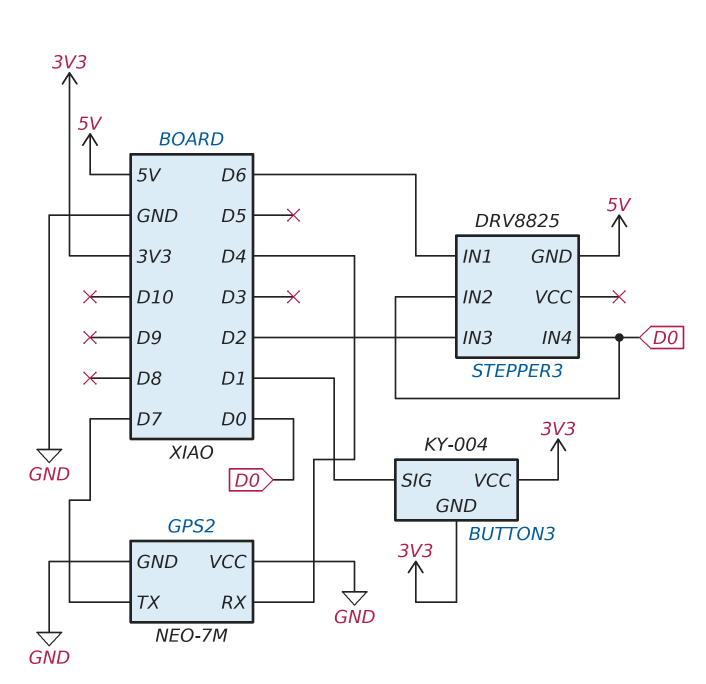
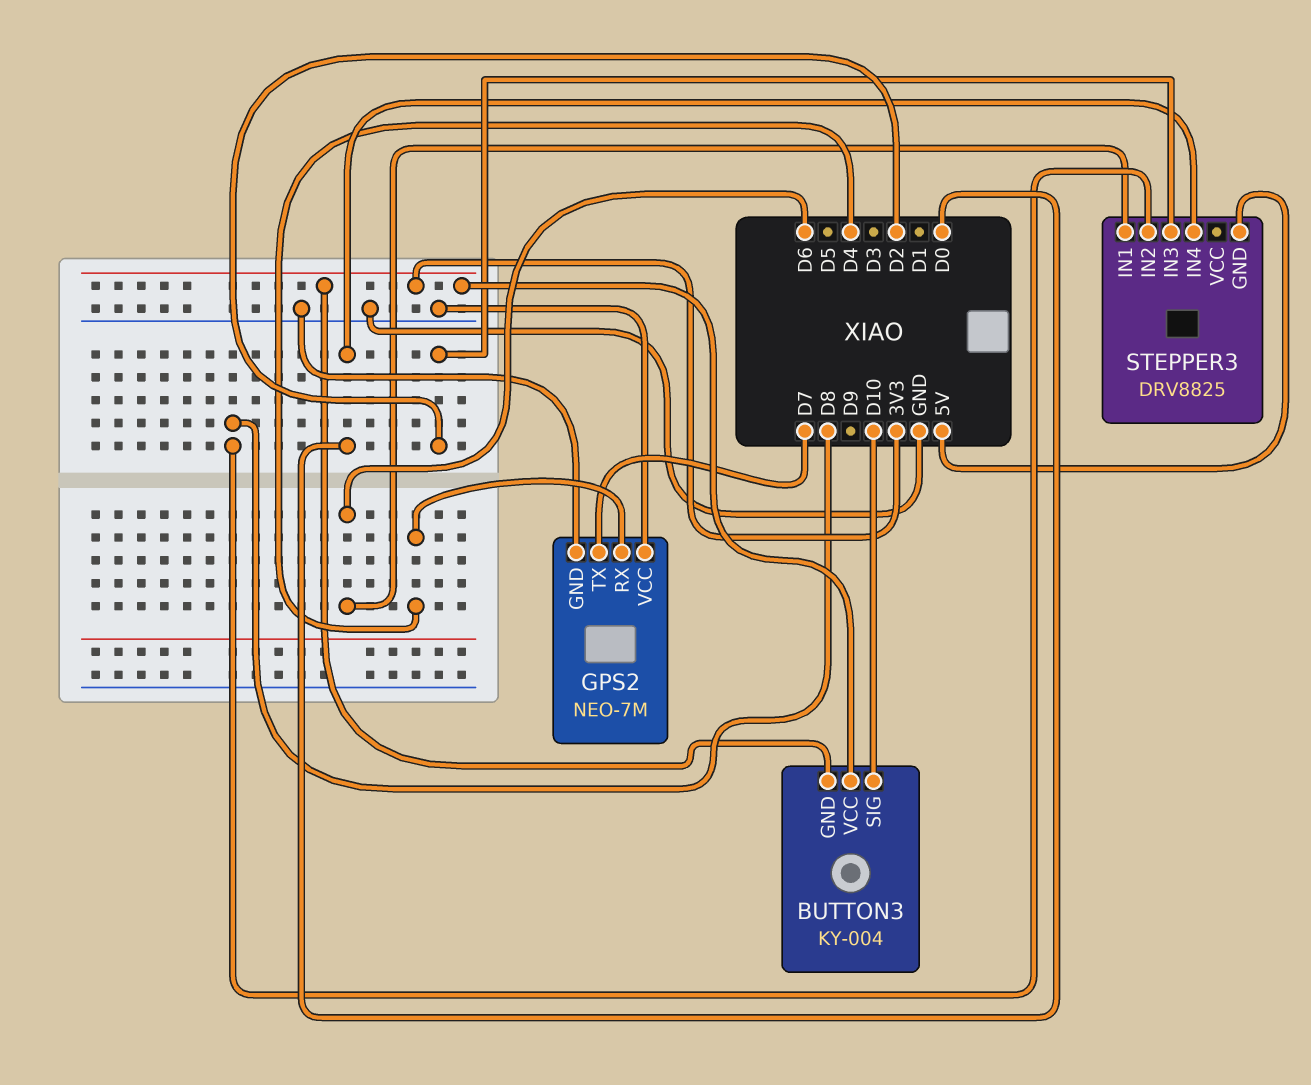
BUTTON3 pin SIG: D1 -> D10
STEPPER3 pin IN2: D0 -> D8

